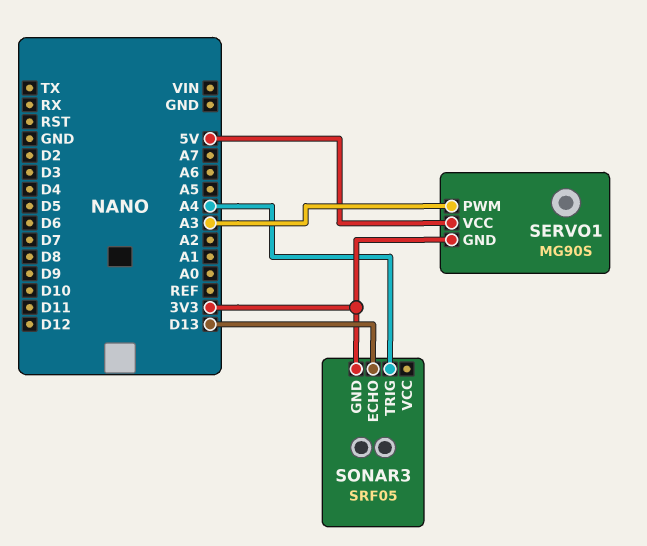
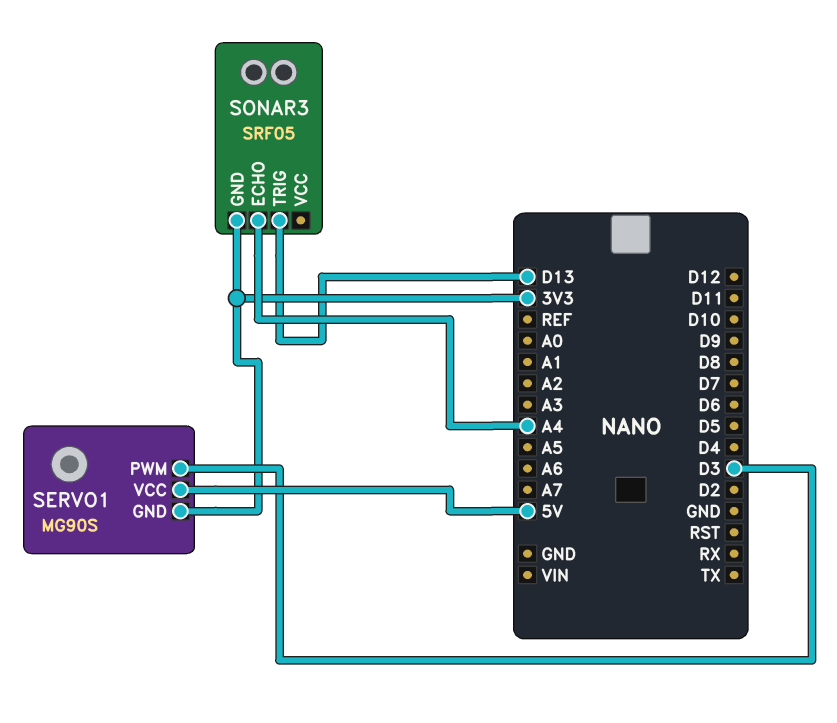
SERVO1 pin PWM: A3 -> D3
SONAR3 pin ECHO: D13 -> A4
SONAR3 pin TRIG: A4 -> D13

